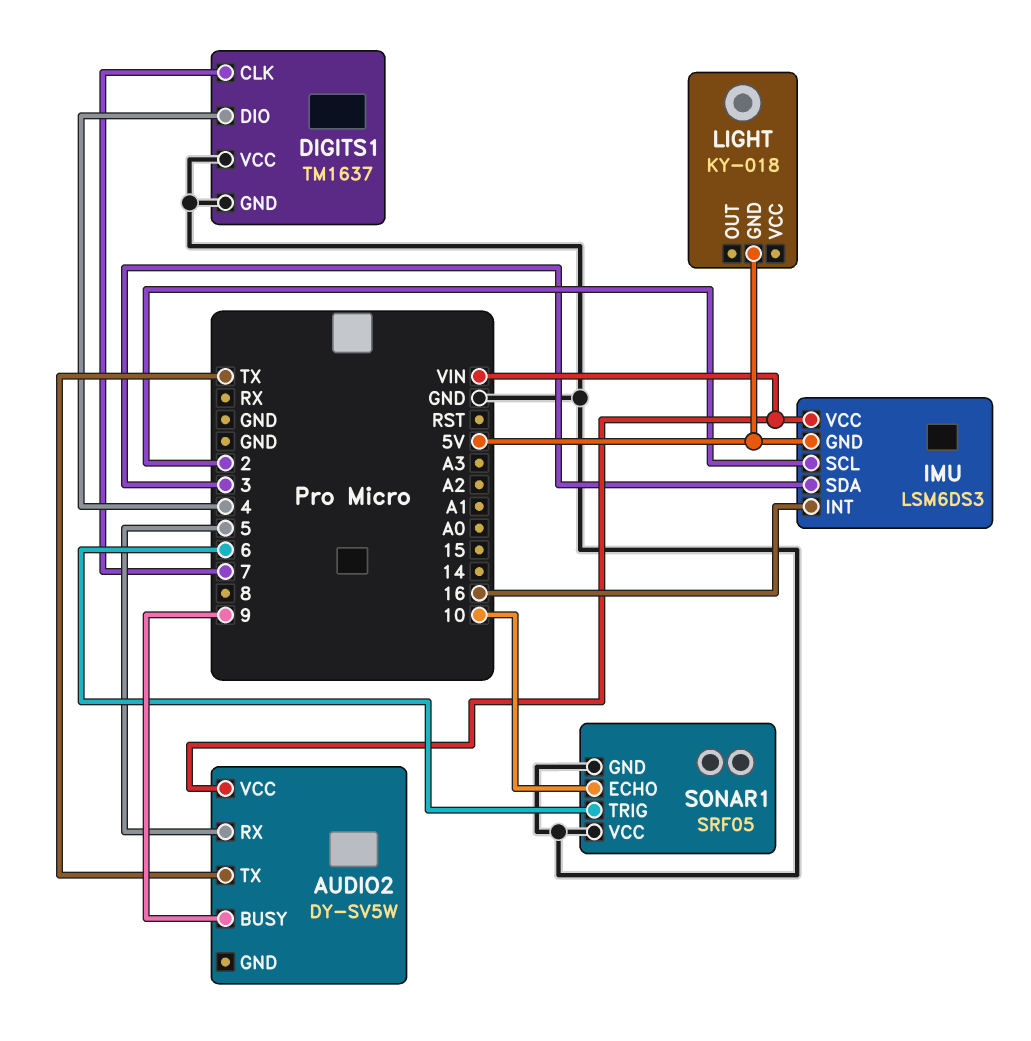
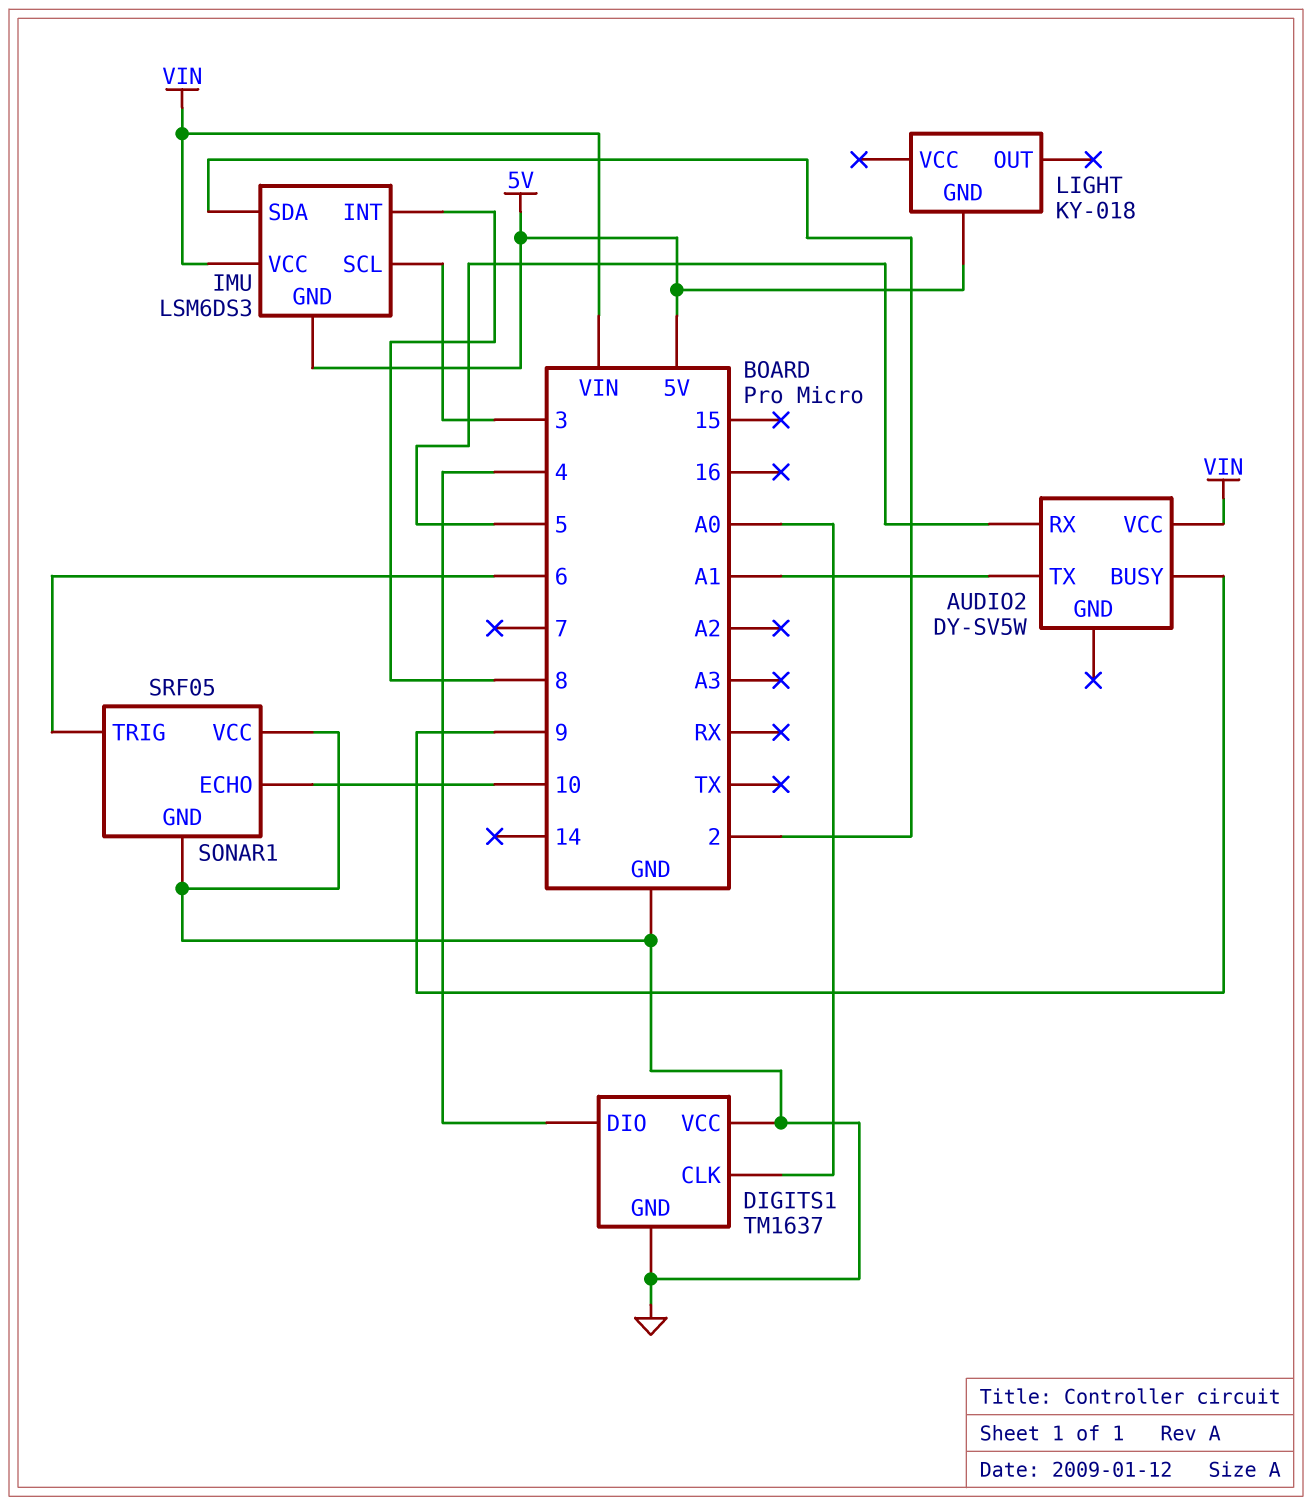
AUDIO2 pin TX: TX -> A1
DIGITS1 pin CLK: 7 -> A0
IMU pin INT: 16 -> 8
IMU pin SCL: 2 -> 3
IMU pin SDA: 3 -> 2

